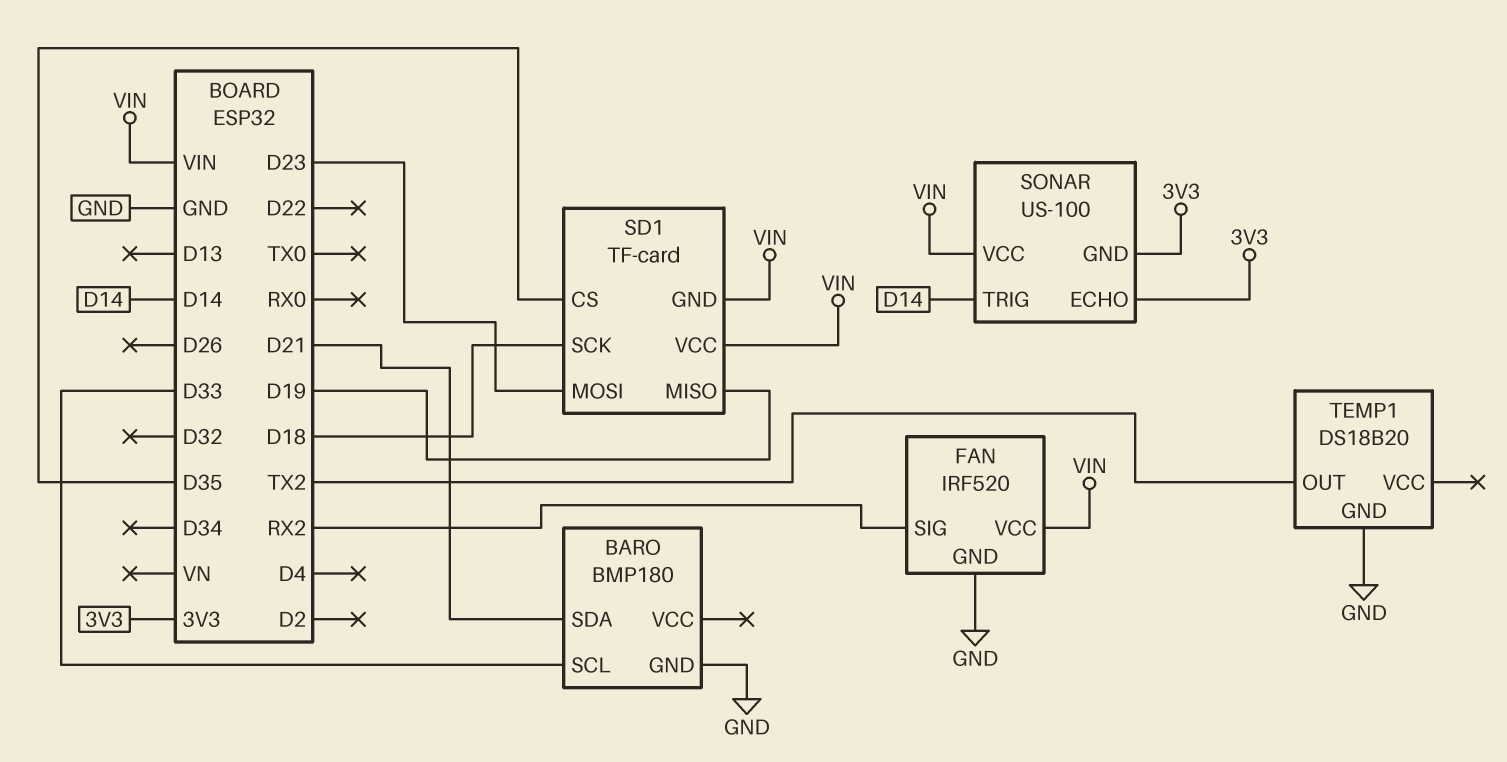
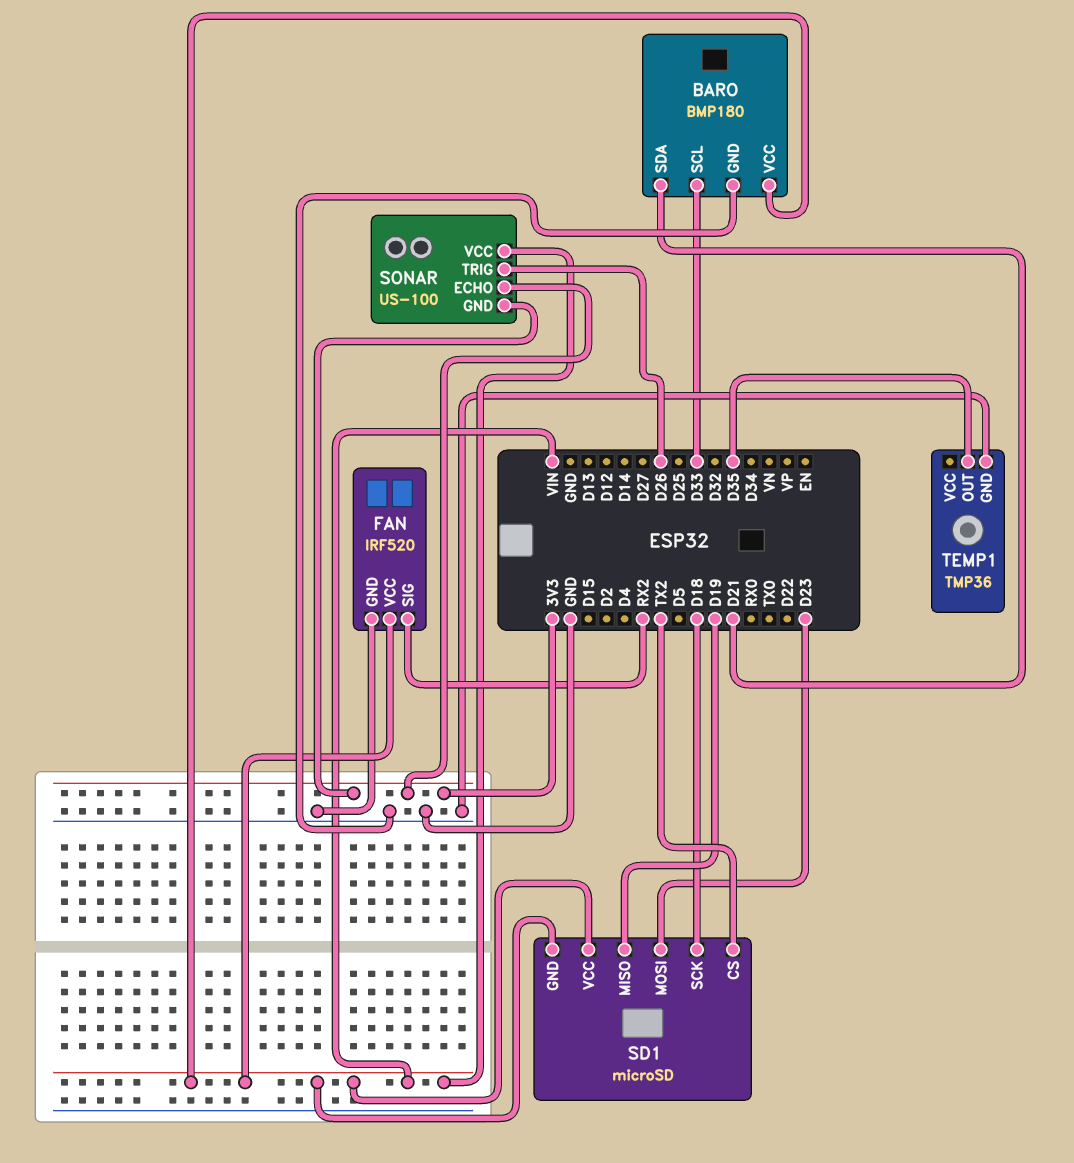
BARO pin VCC: none -> VIN
SD1: TF-card -> microSD
SD1 pin CS: D35 -> TX2
SONAR pin TRIG: D14 -> D26
TEMP1: DS18B20 -> TMP36
TEMP1 pin OUT: TX2 -> D35

